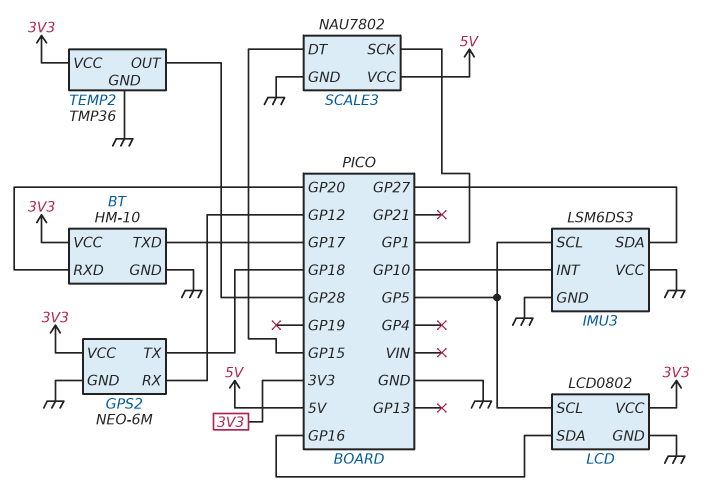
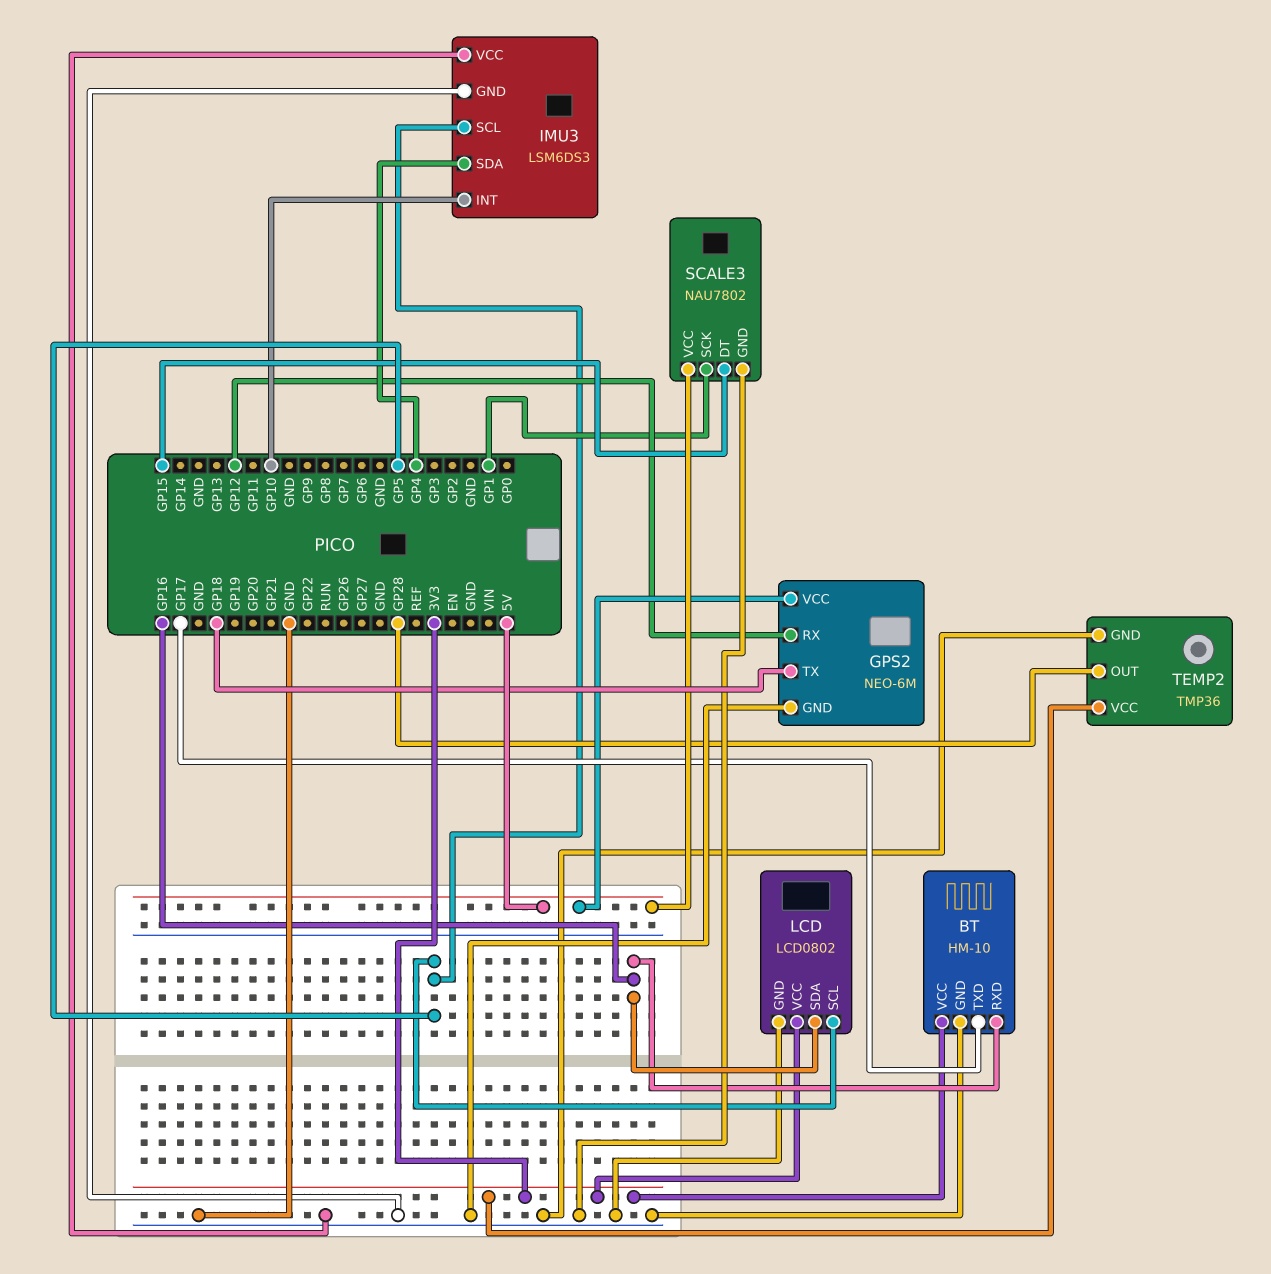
BT pin RXD: GP20 -> GP16
GPS2 pin VCC: 3V3 -> 5V
IMU3 pin SDA: GP27 -> GP4

